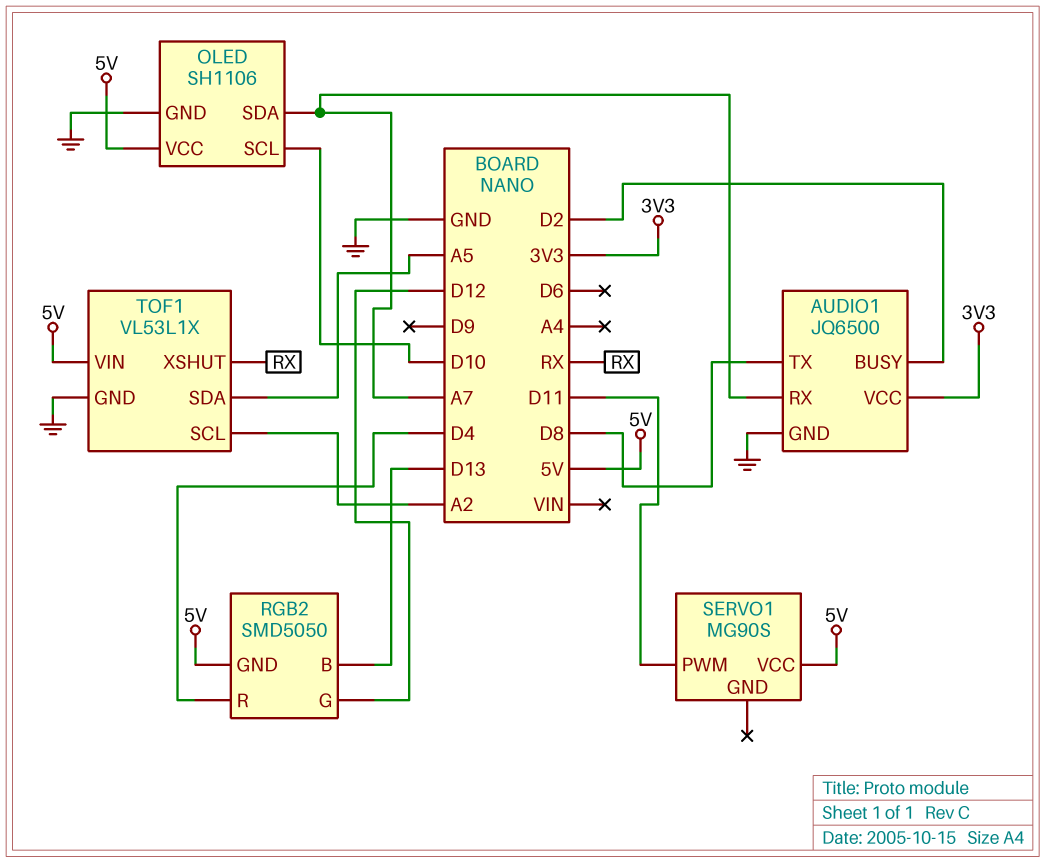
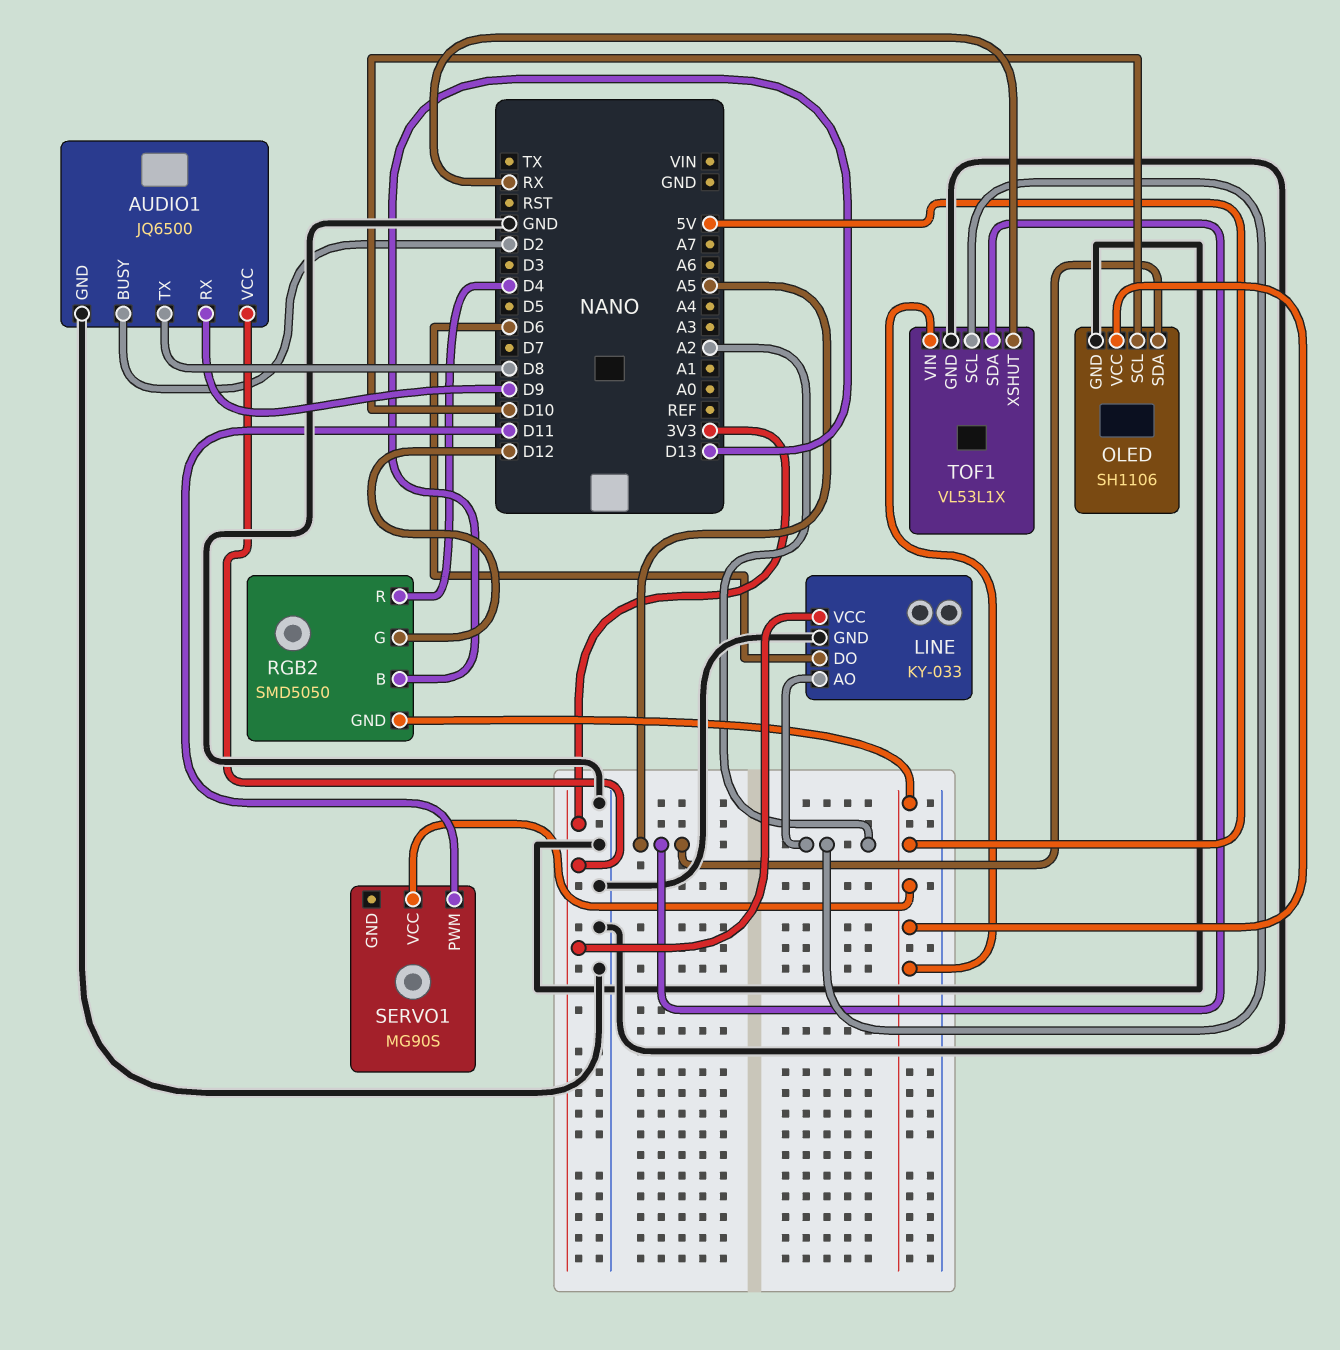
AUDIO1 pin RX: A7 -> D9
LINE: none -> KY-033
LINE pin AO: none -> A2
LINE pin DO: none -> D6
LINE pin GND: none -> GND
LINE pin VCC: none -> 3V3
OLED pin SDA: A7 -> A5

